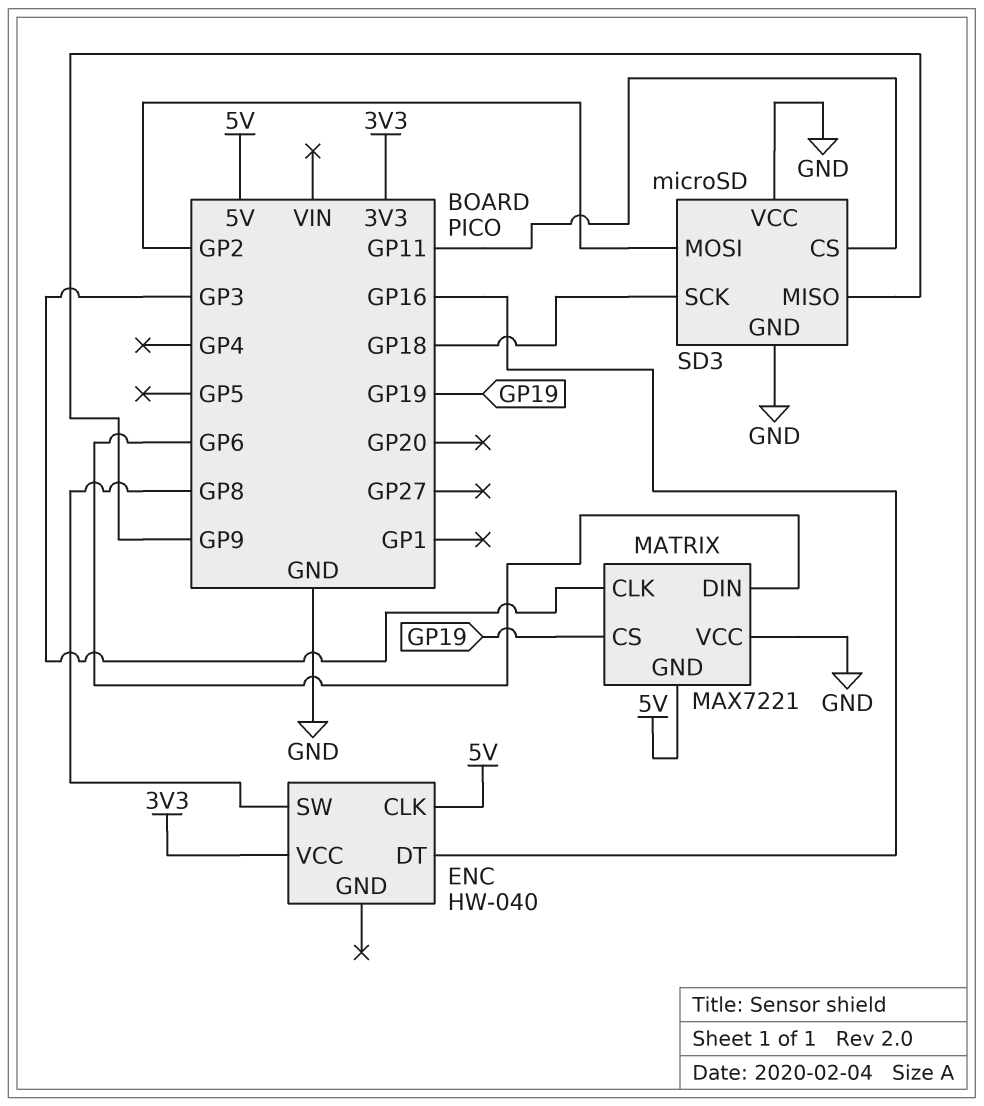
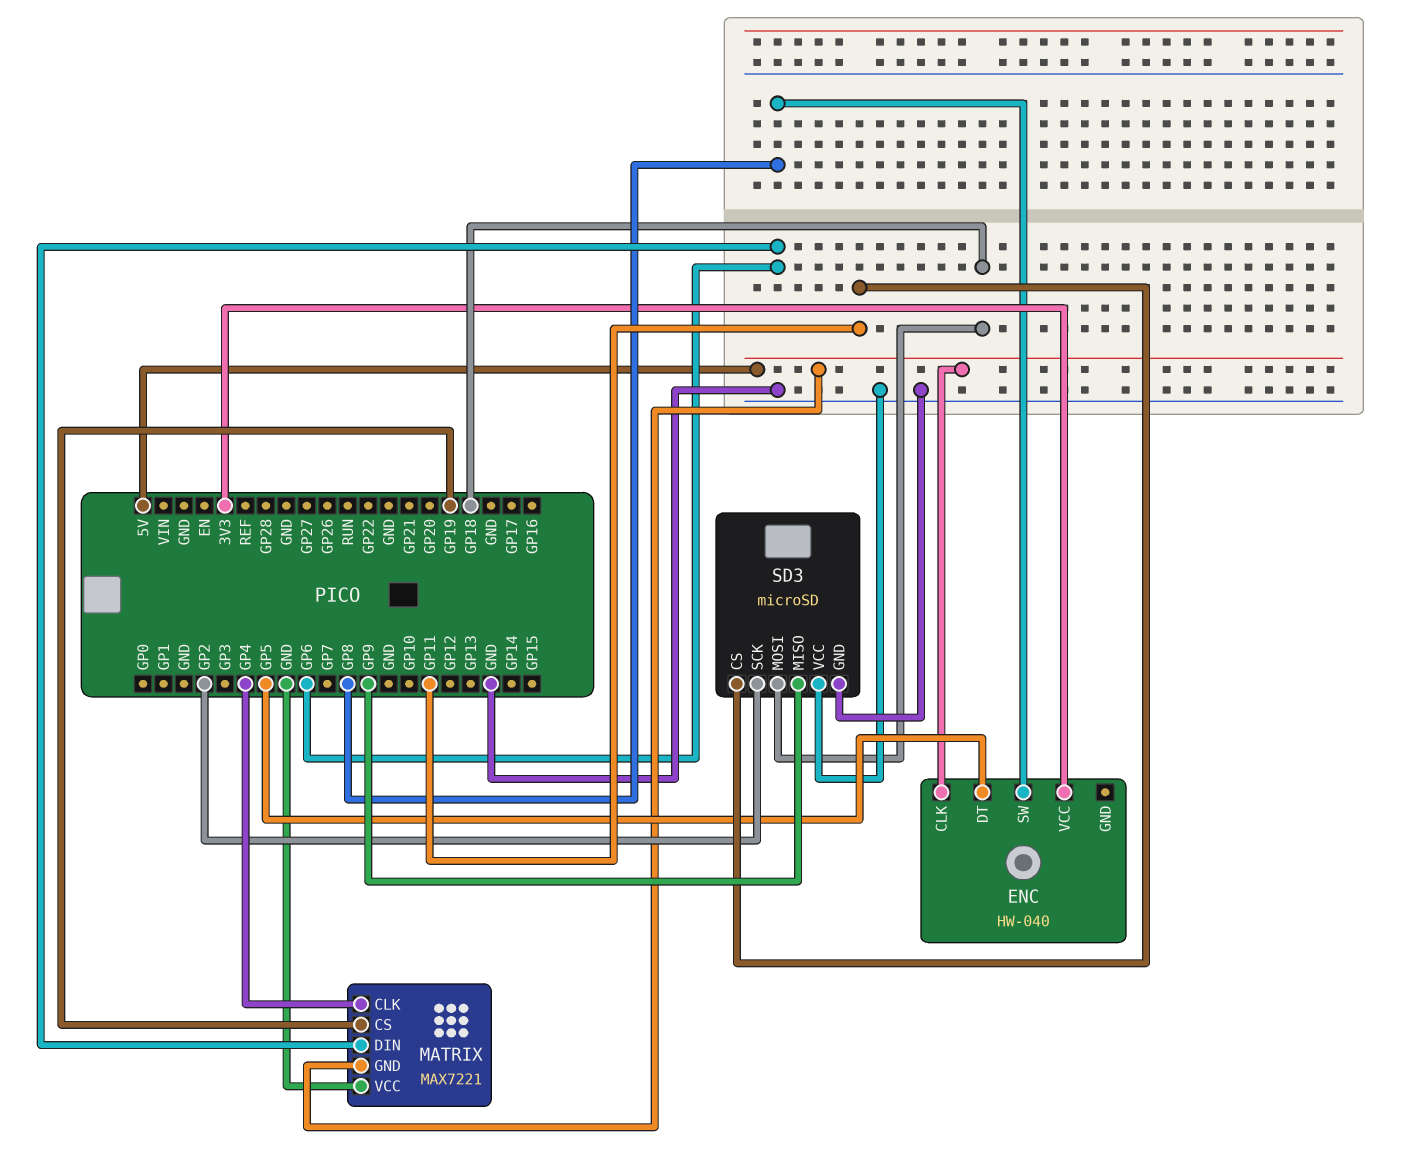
ENC pin DT: GP16 -> GP5
MATRIX pin CLK: GP3 -> GP4
SD3 pin MOSI: GP2 -> GP18
SD3 pin SCK: GP18 -> GP2

